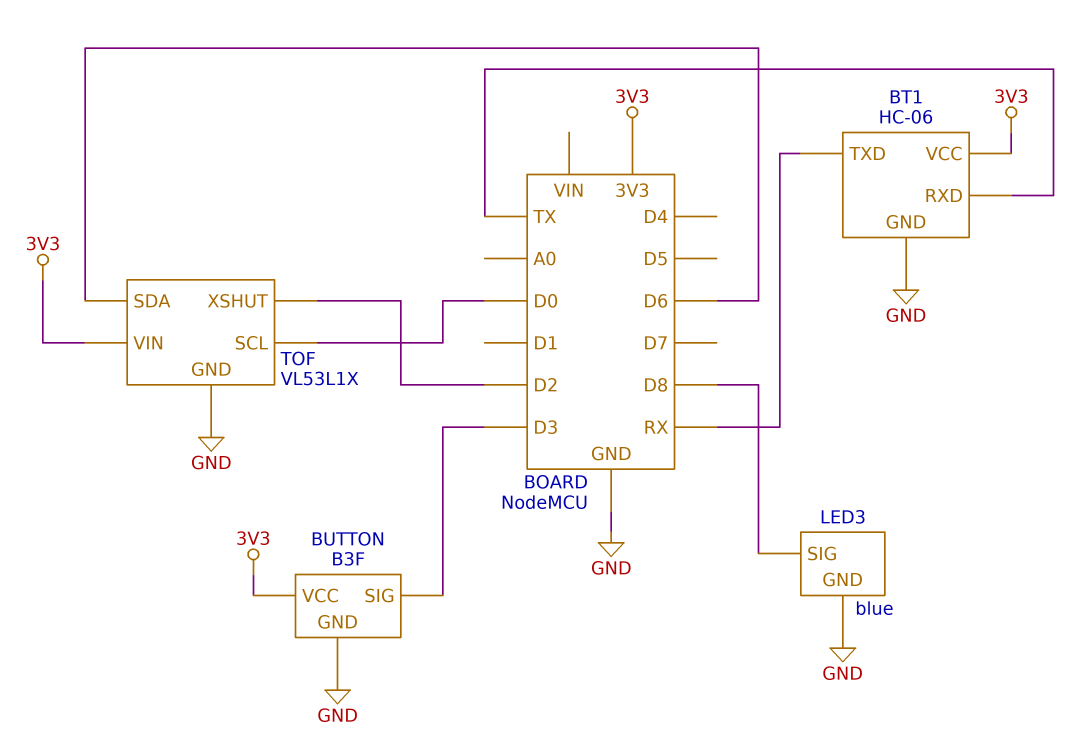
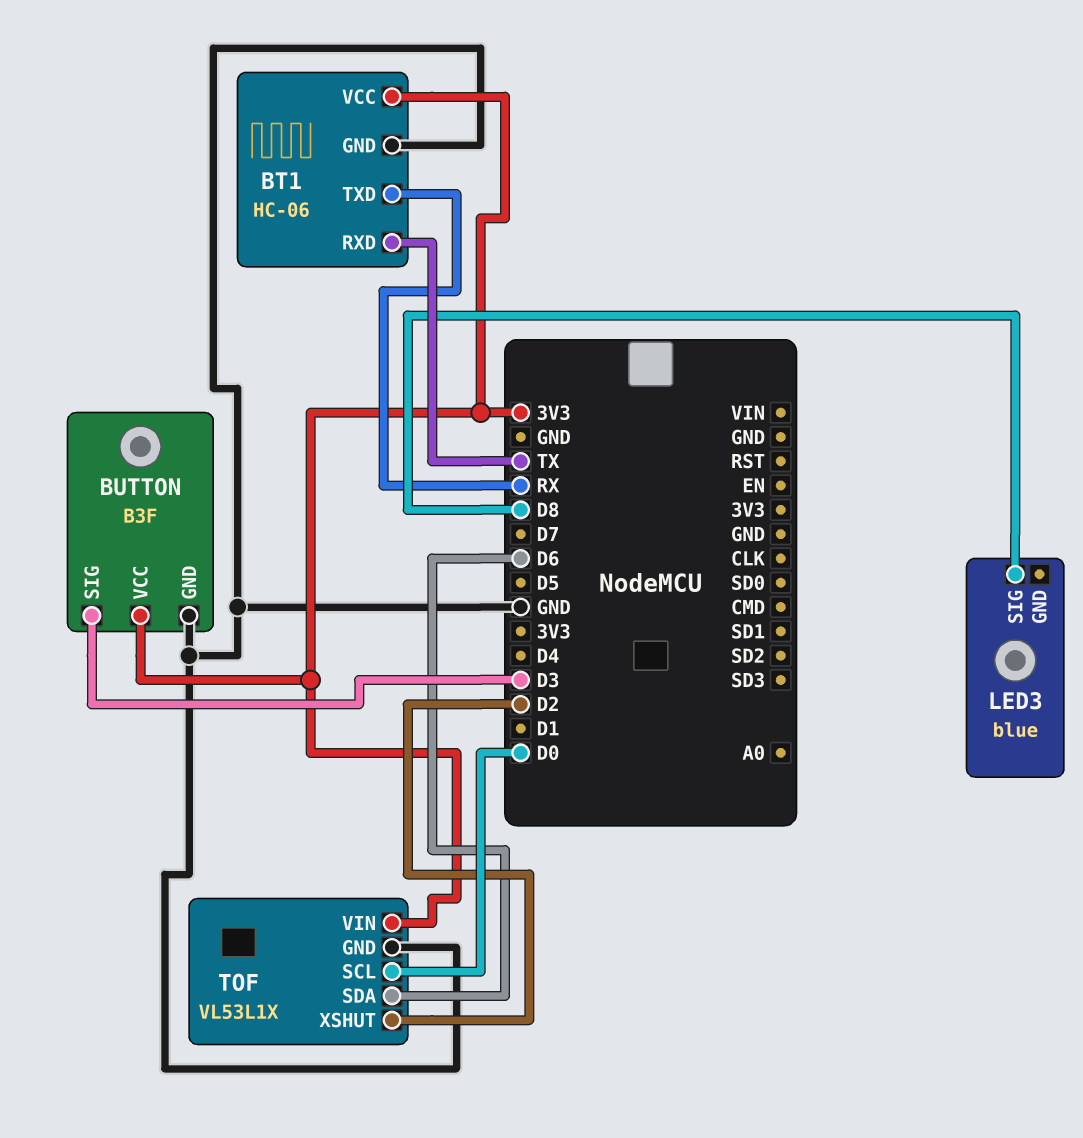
LED3 pin GND: GND -> none

